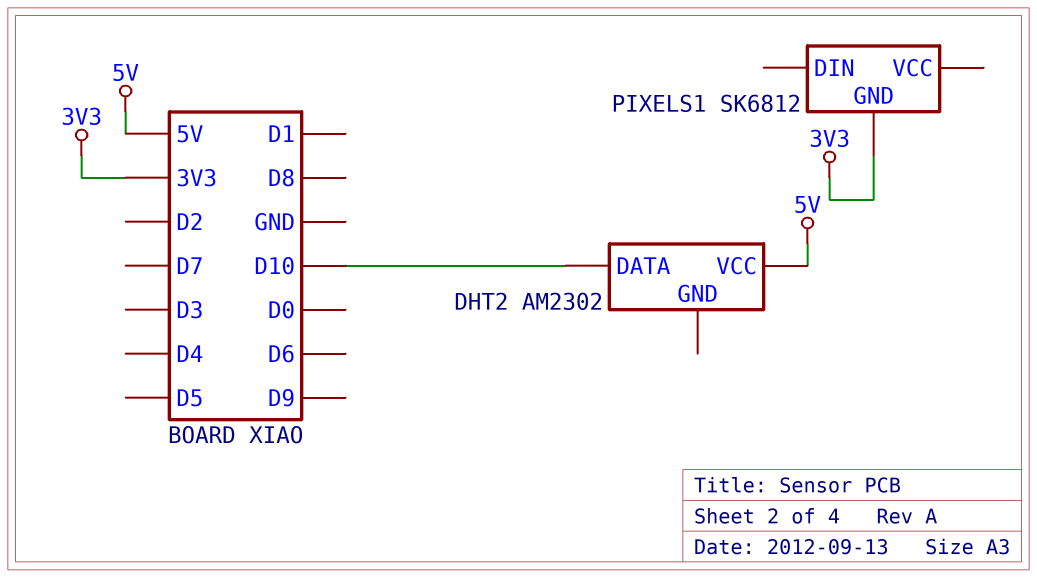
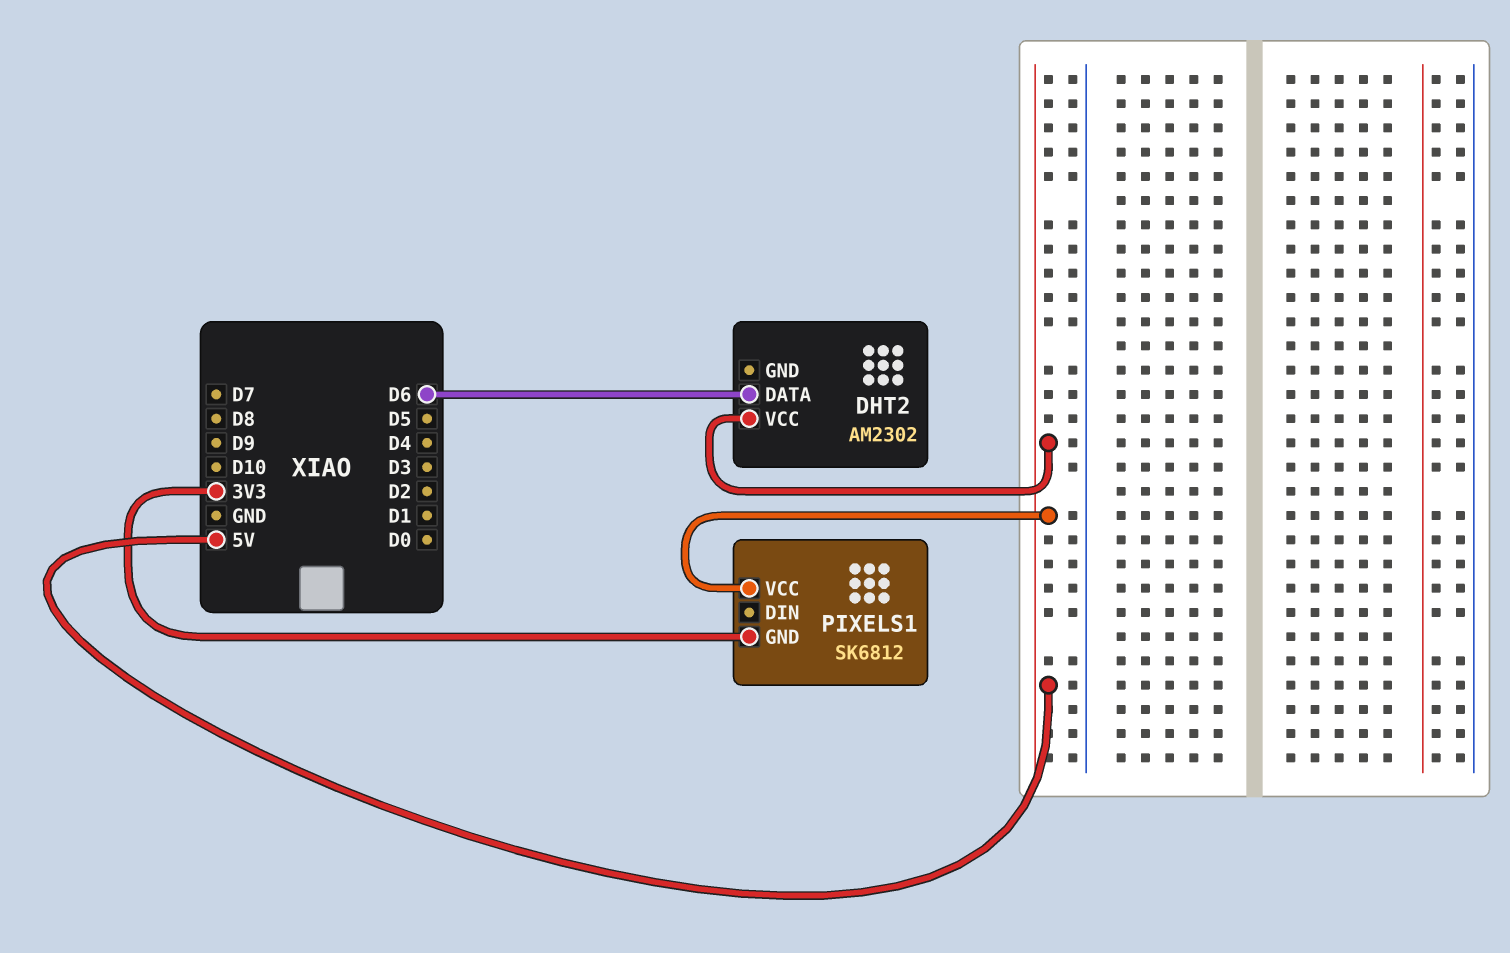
DHT2 pin DATA: D10 -> D6
PIXELS1 pin VCC: none -> 5V

